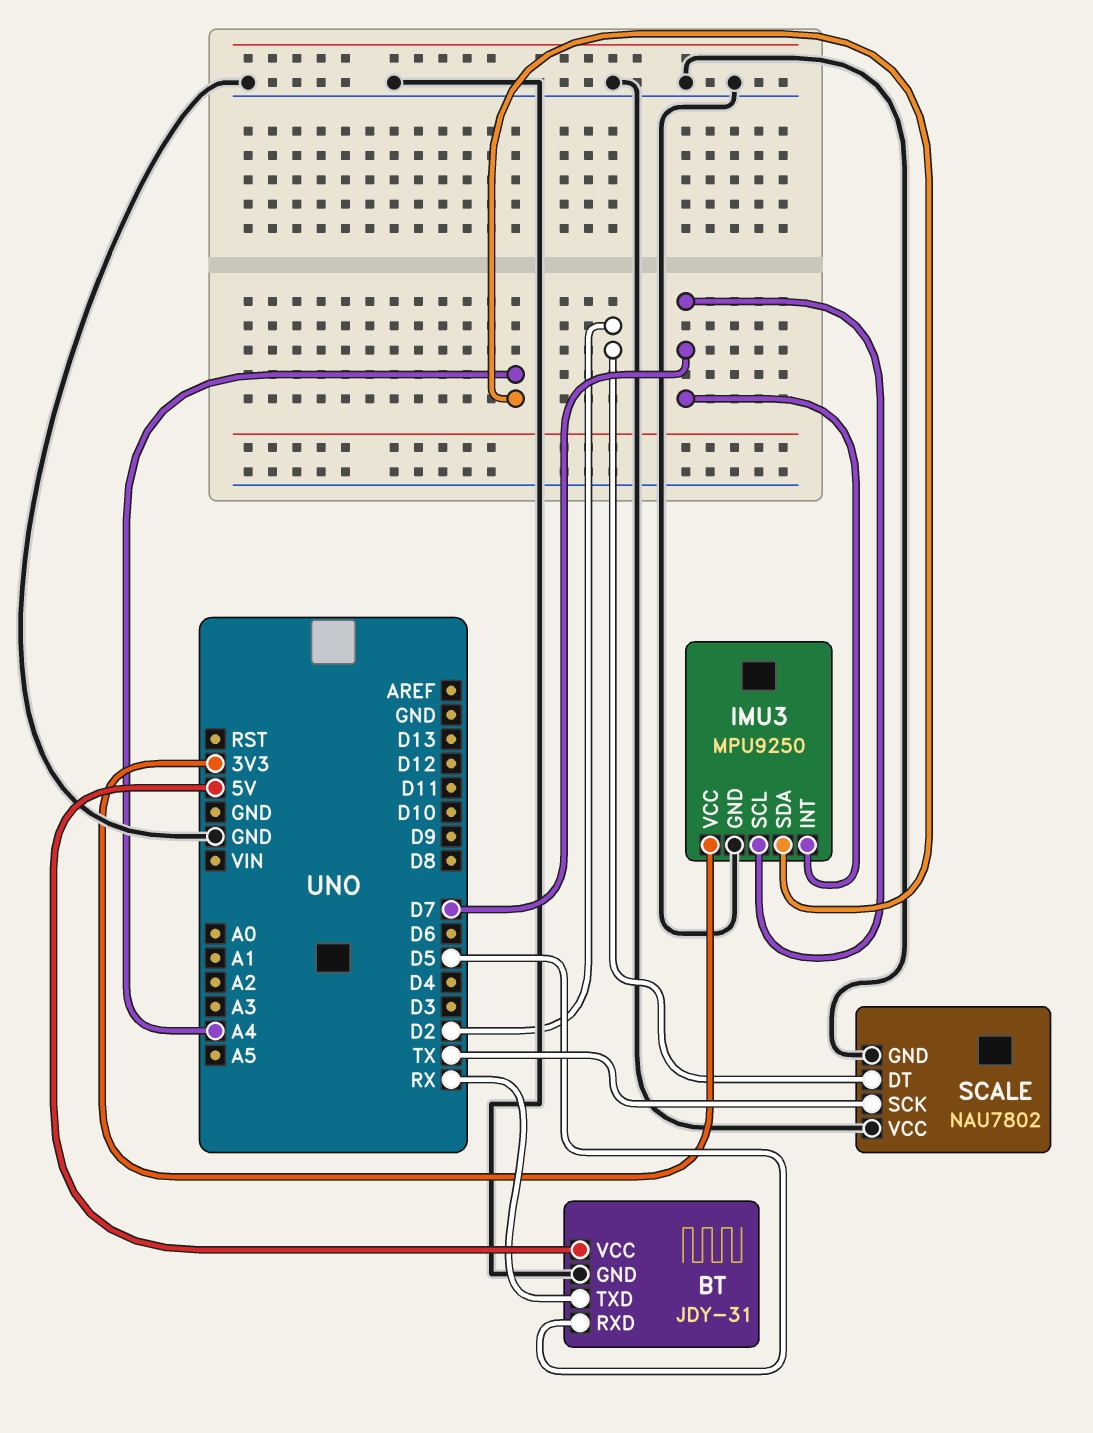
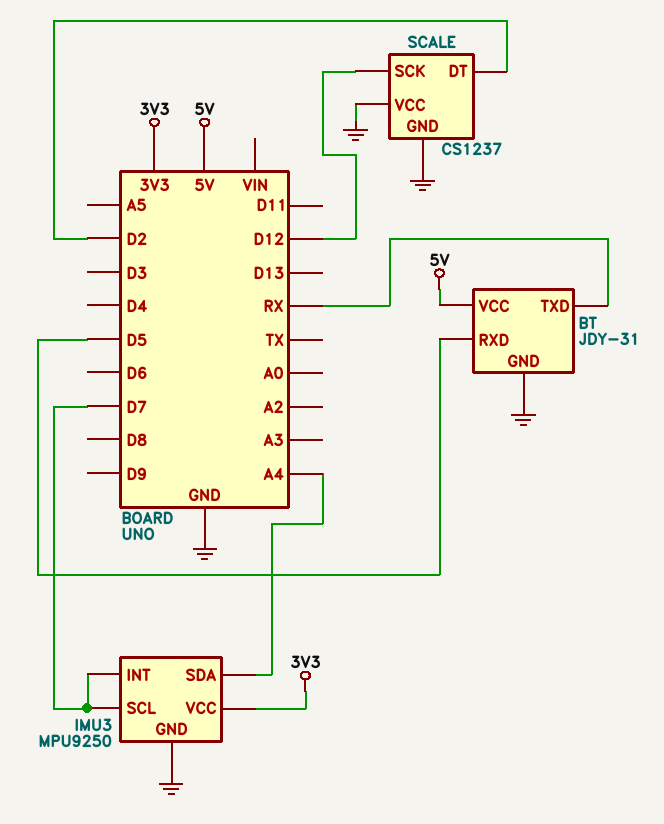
SCALE: NAU7802 -> CS1237
SCALE pin SCK: TX -> D12

